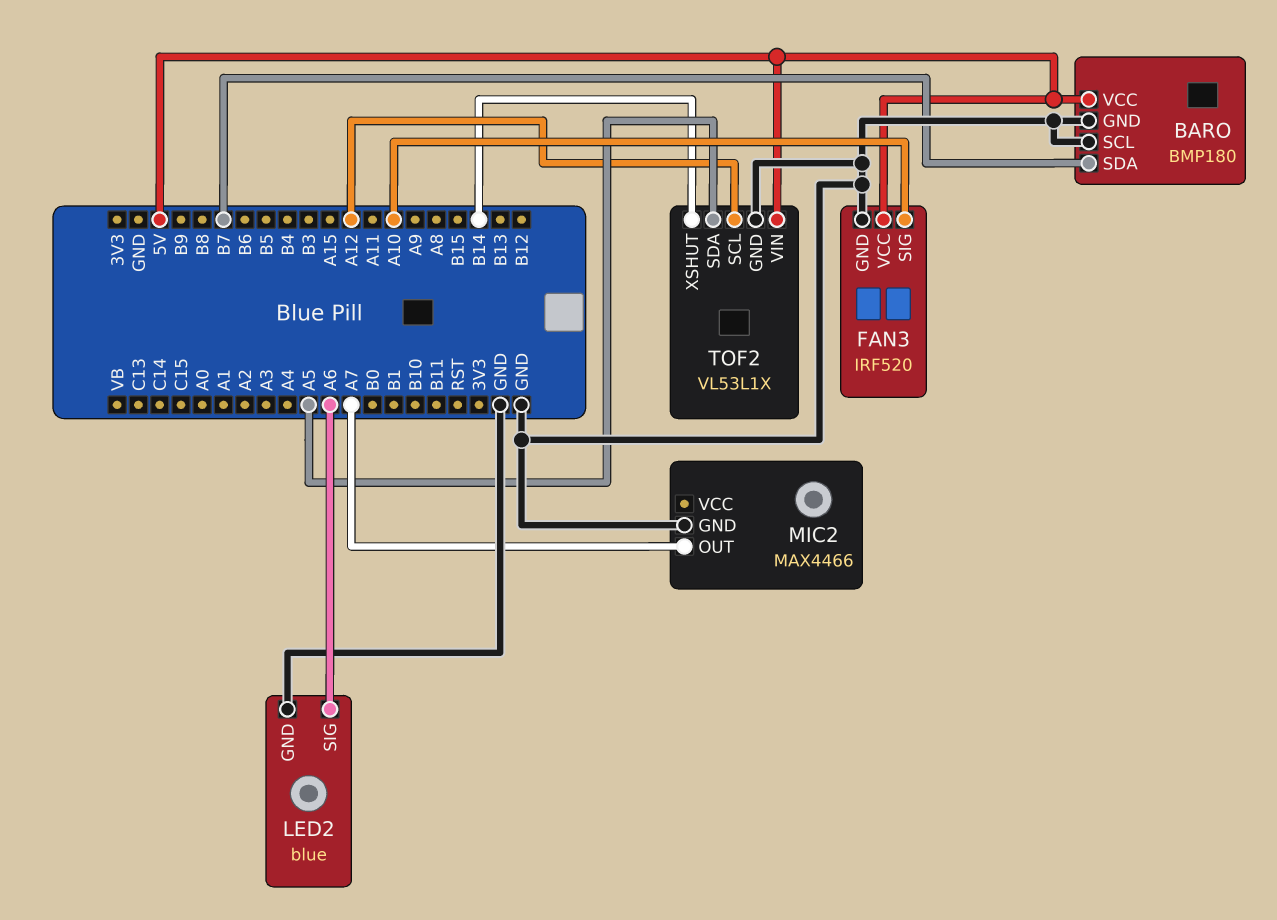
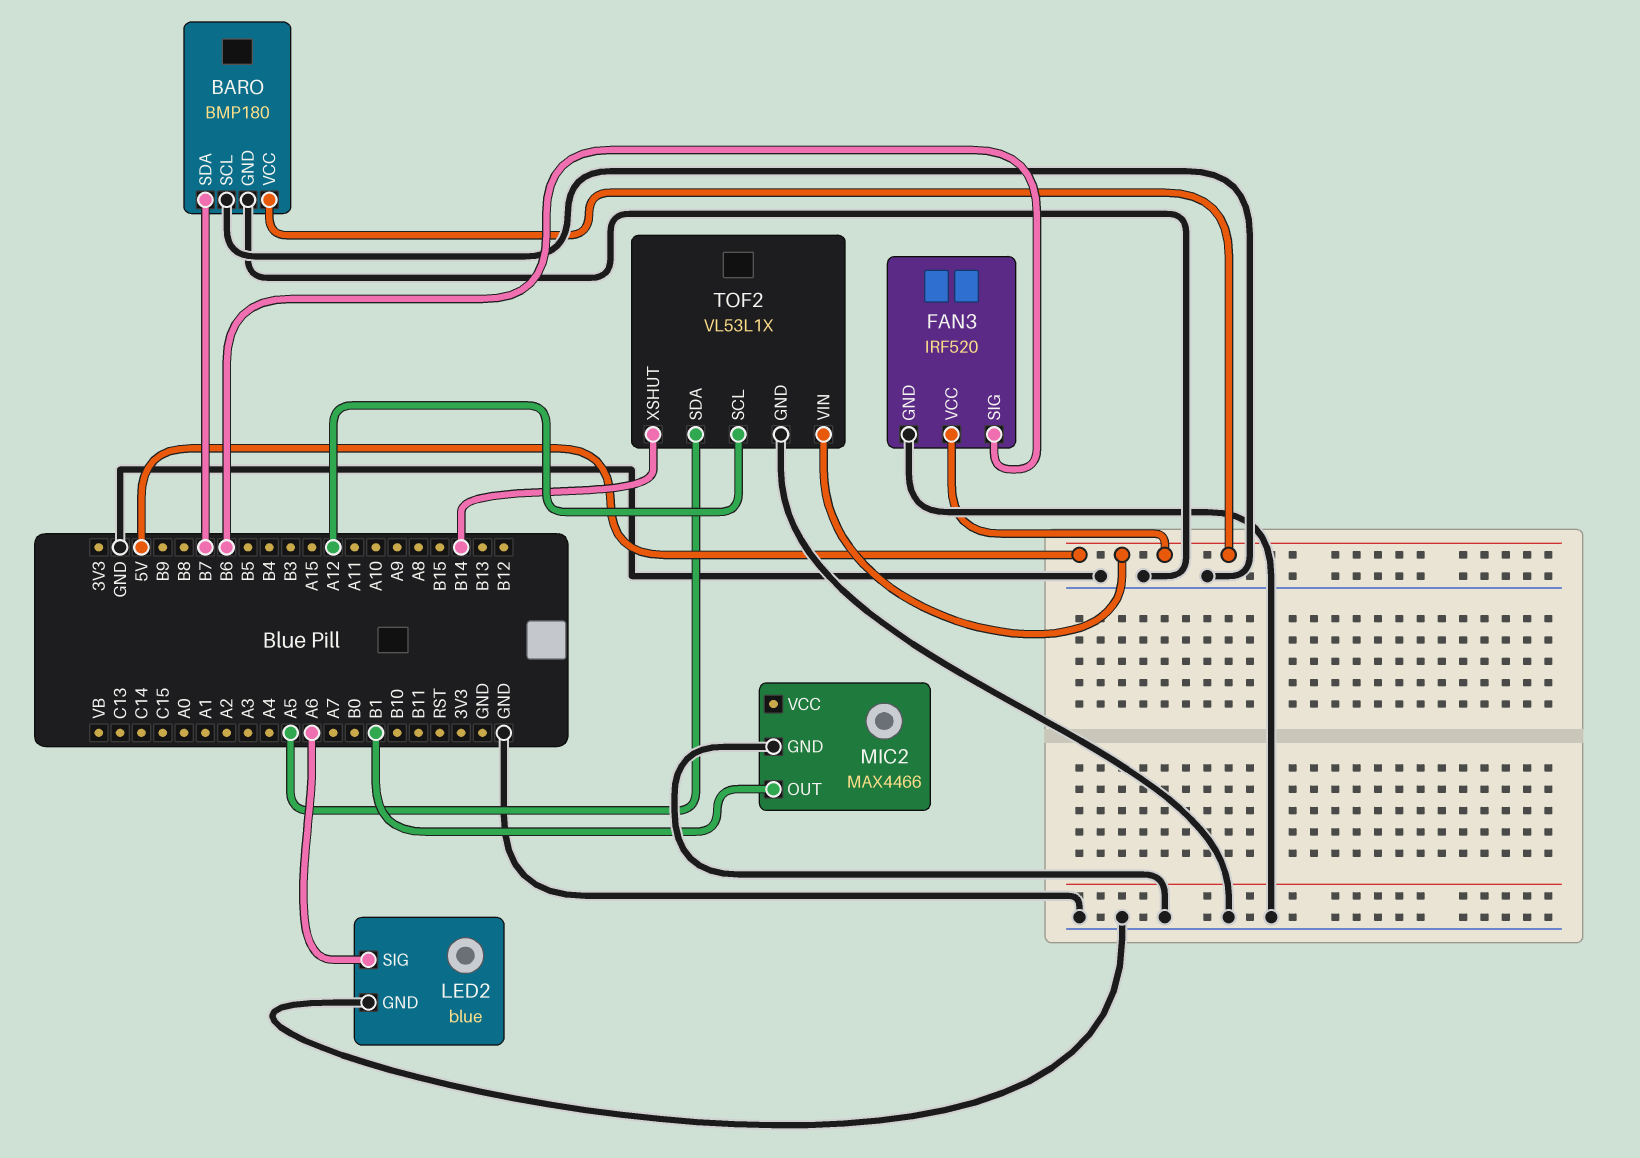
FAN3 pin SIG: A10 -> B6
MIC2 pin OUT: A7 -> B1

